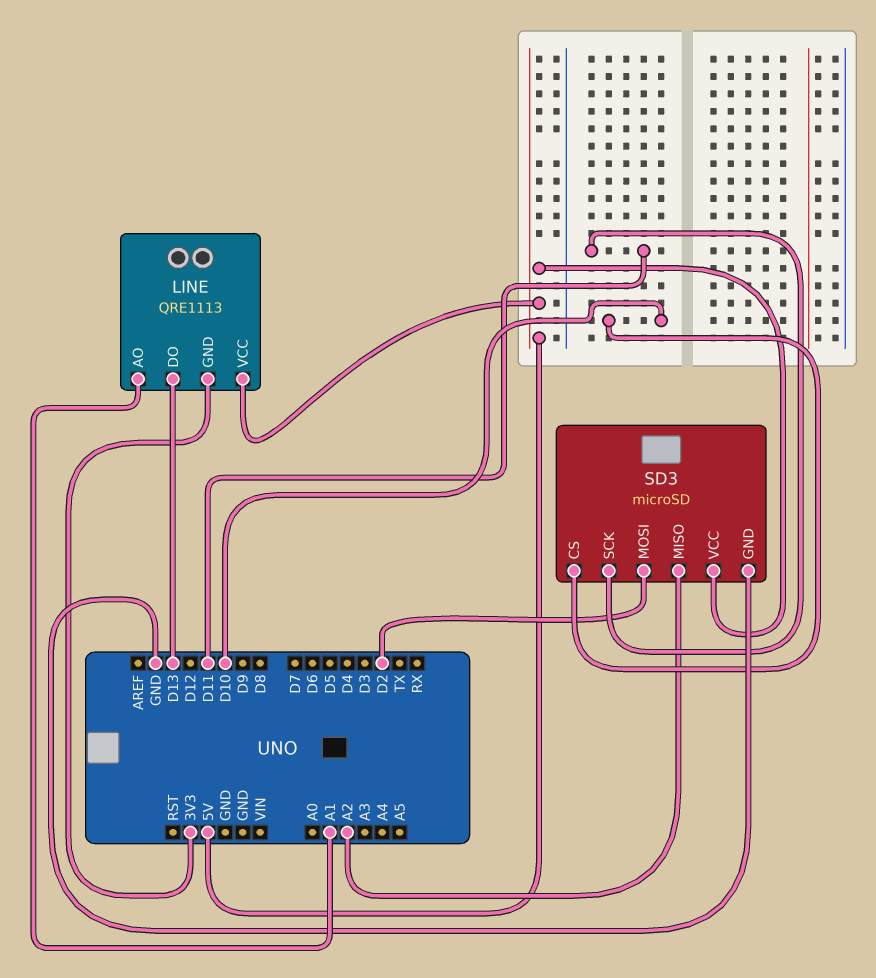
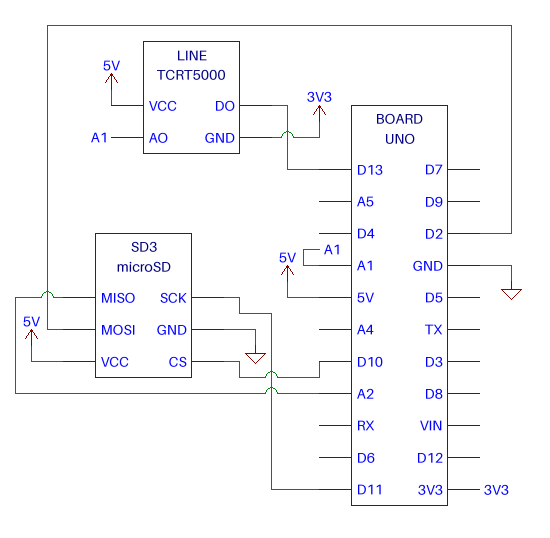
LINE: QRE1113 -> TCRT5000

